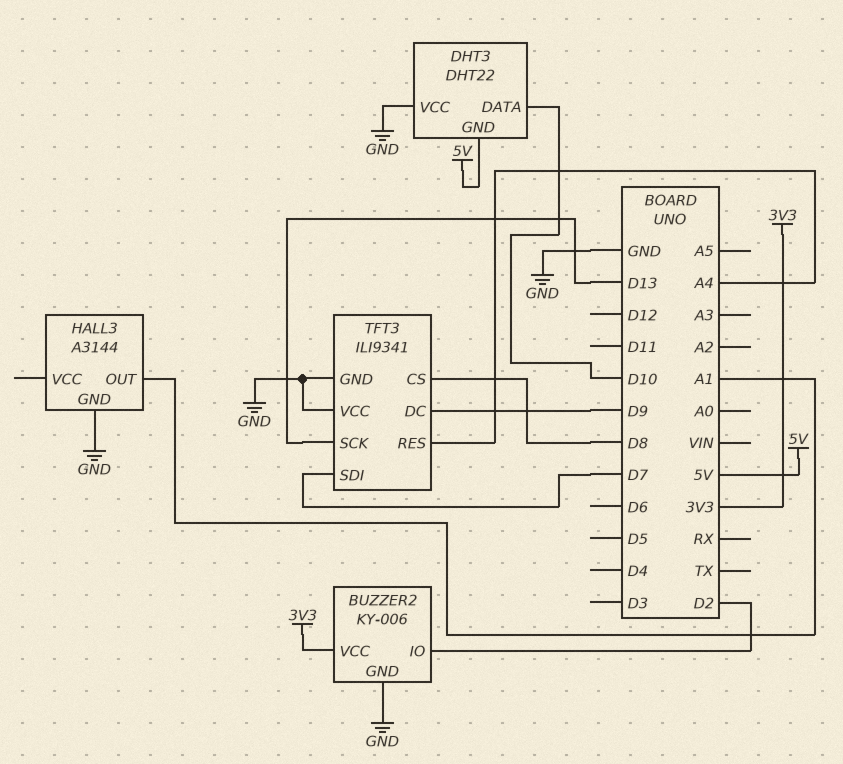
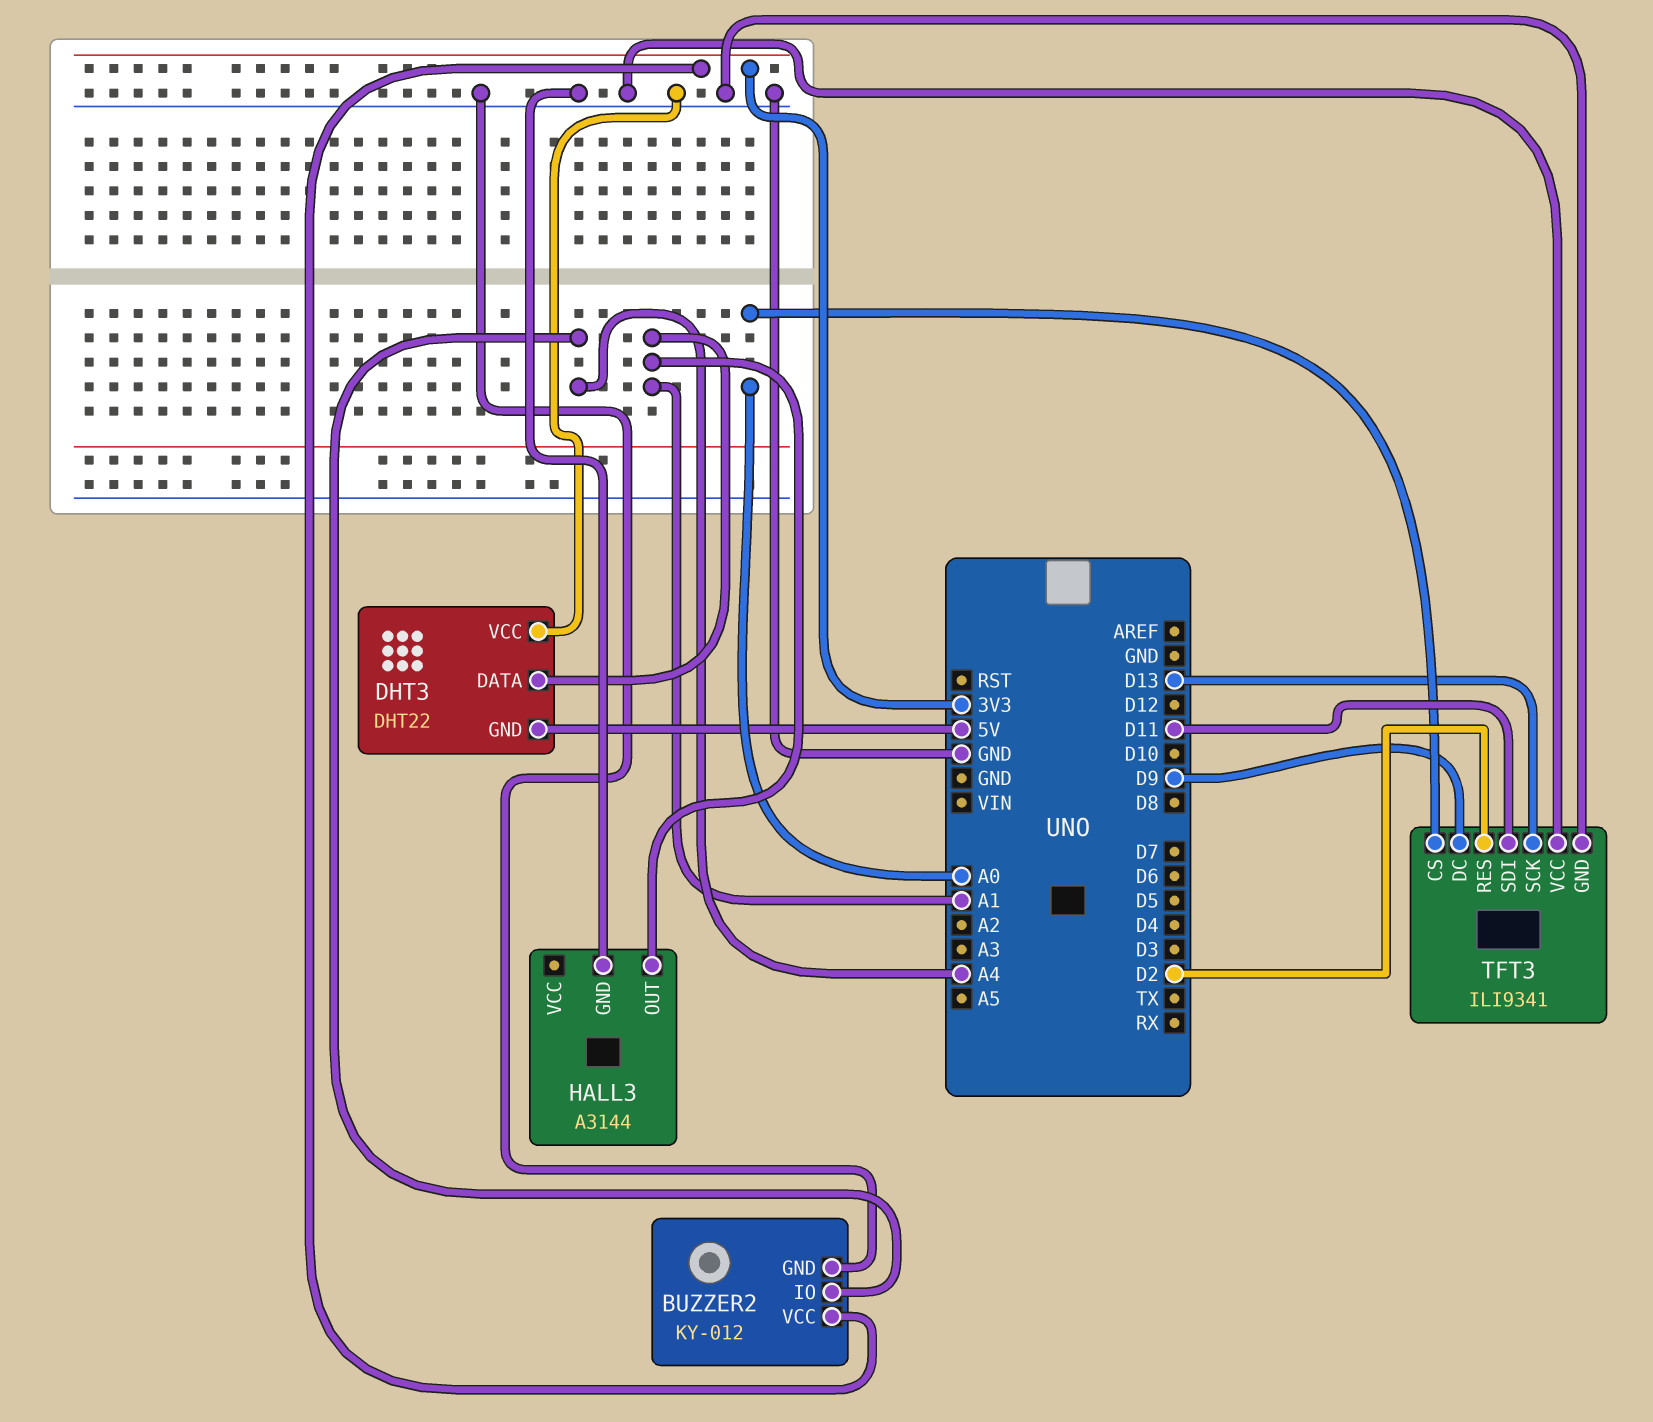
BUZZER2: KY-006 -> KY-012
BUZZER2 pin IO: D2 -> A4
DHT3 pin DATA: D10 -> A1
TFT3 pin CS: D8 -> A0
TFT3 pin RES: A4 -> D2
TFT3 pin SDI: D7 -> D11

